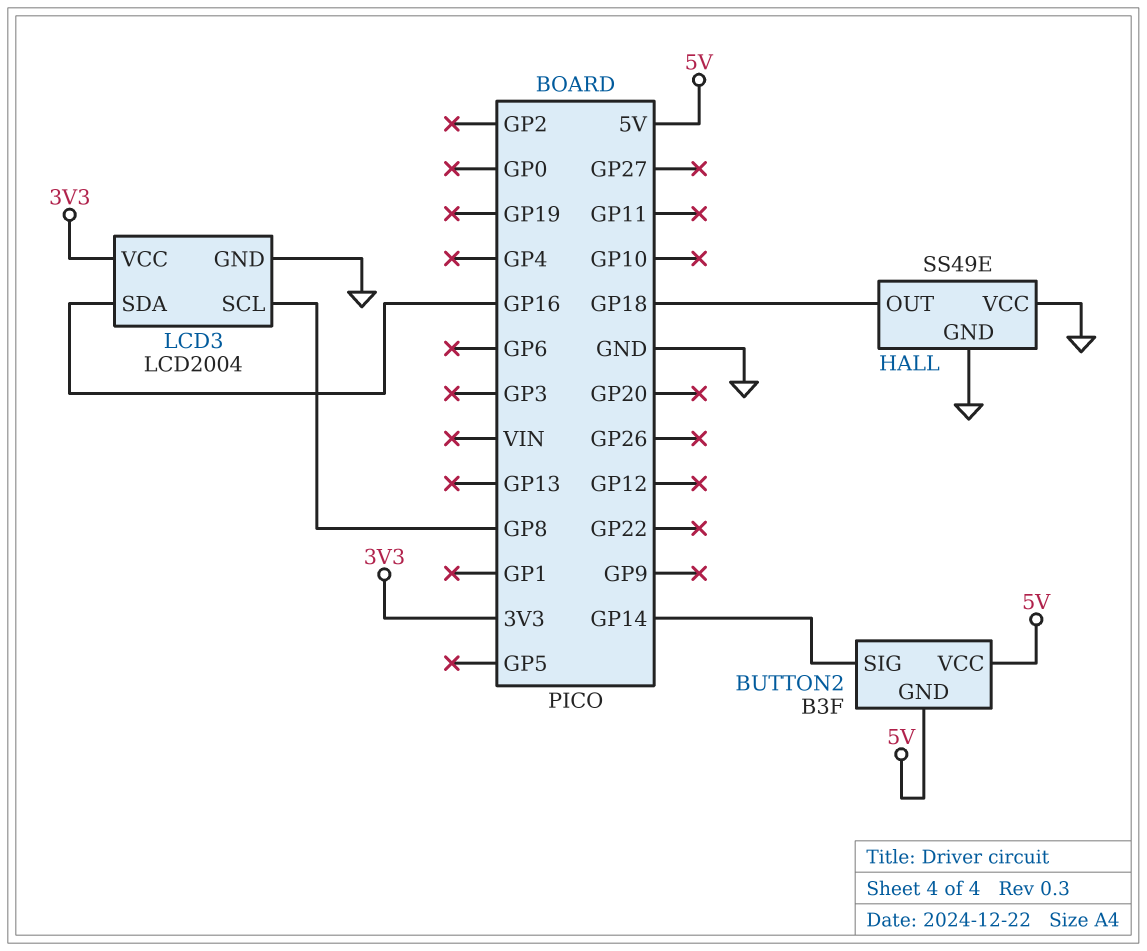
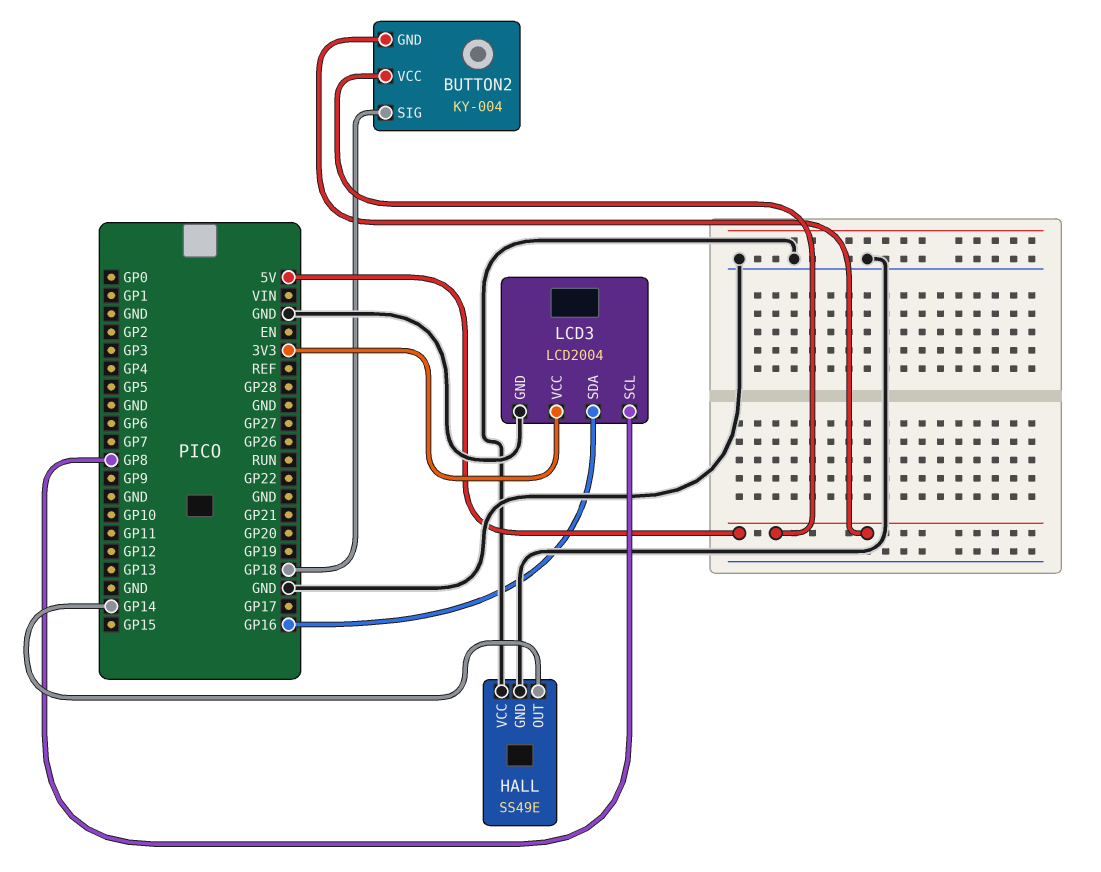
BUTTON2: B3F -> KY-004
BUTTON2 pin SIG: GP14 -> GP18
HALL pin OUT: GP18 -> GP14

